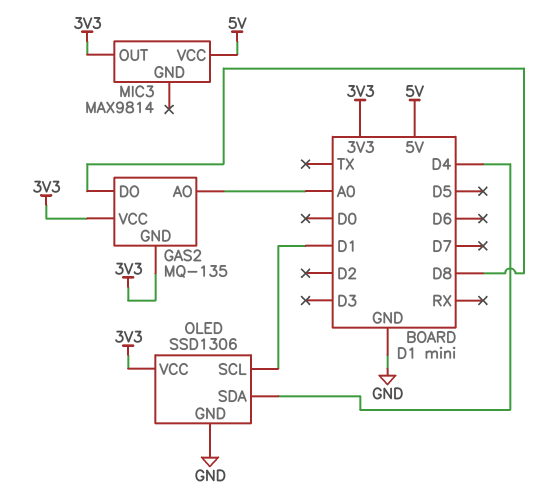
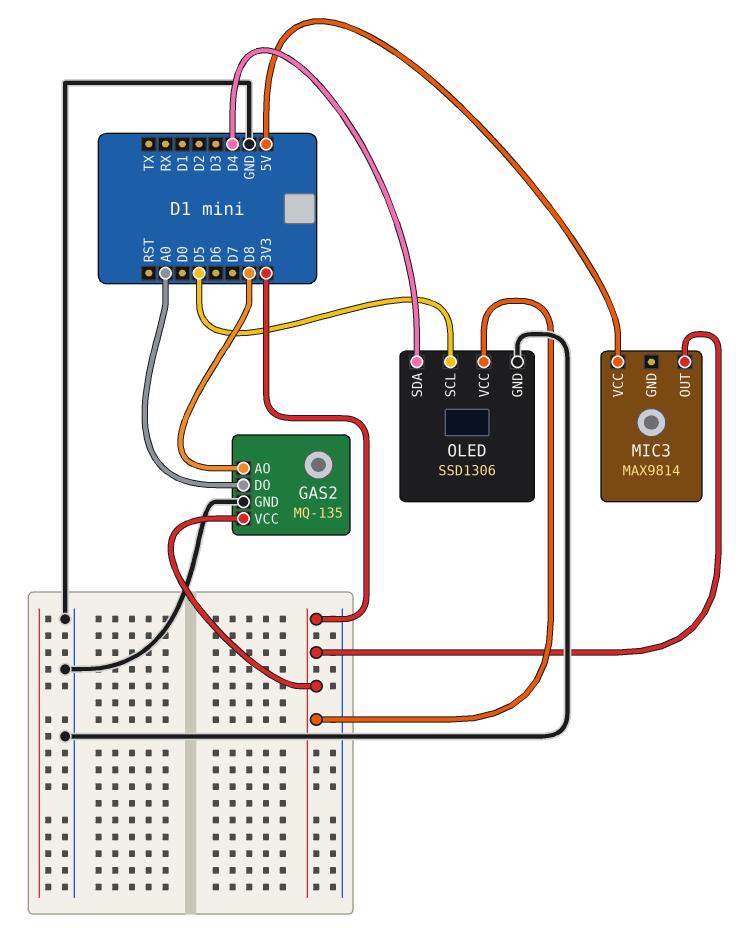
GAS2 pin AO: A0 -> D8
GAS2 pin DO: D8 -> A0
GAS2 pin GND: 3V3 -> GND
OLED pin SCL: D1 -> D5

